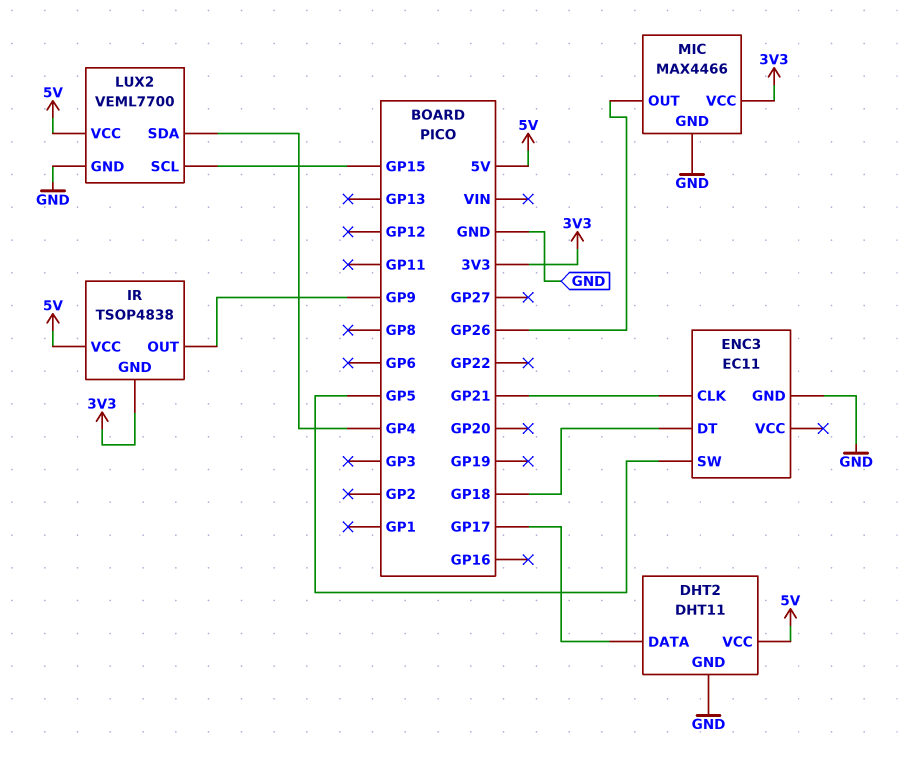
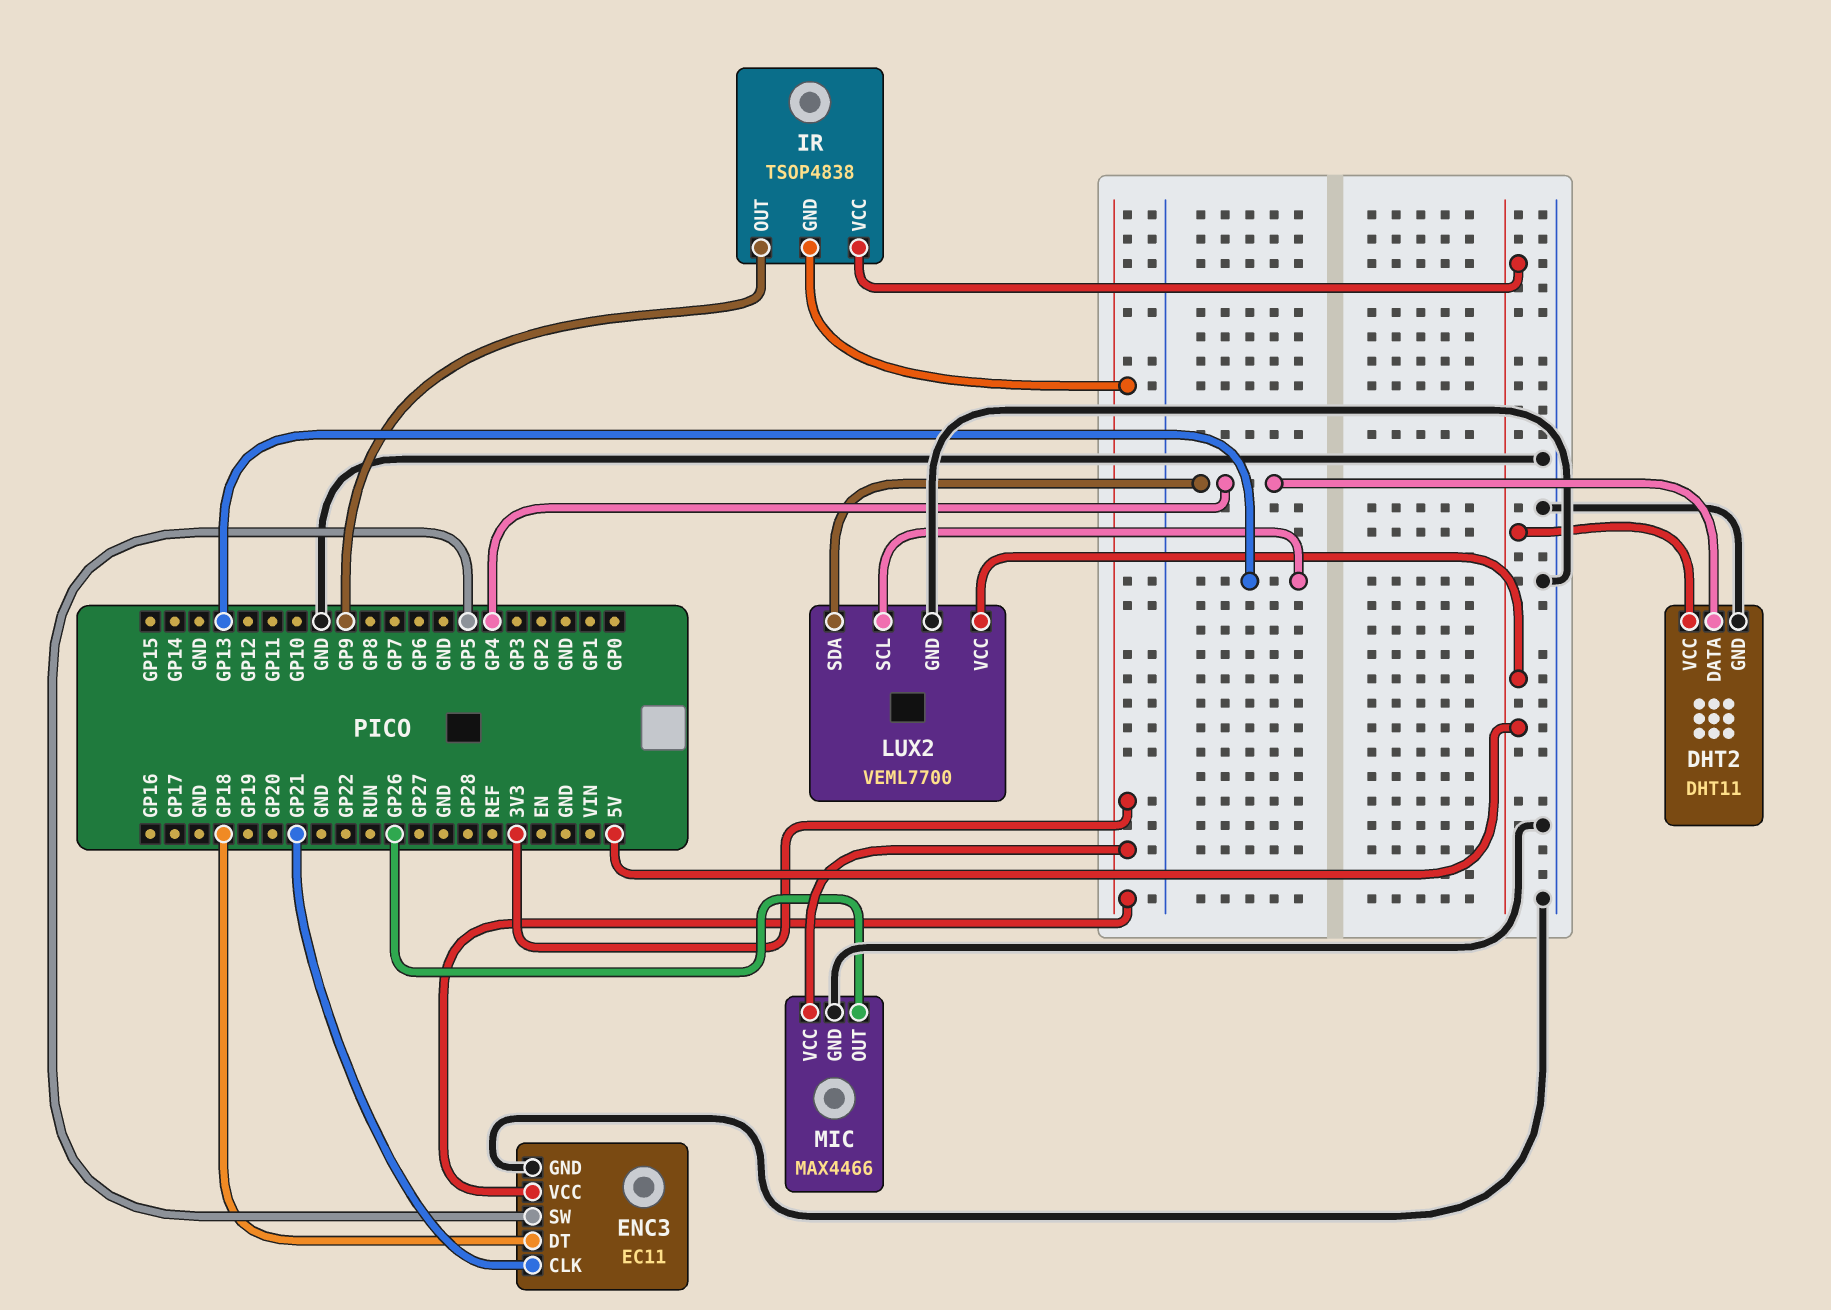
DHT2 pin DATA: GP17 -> GP4
ENC3 pin VCC: none -> 3V3
LUX2 pin SCL: GP15 -> GP13

